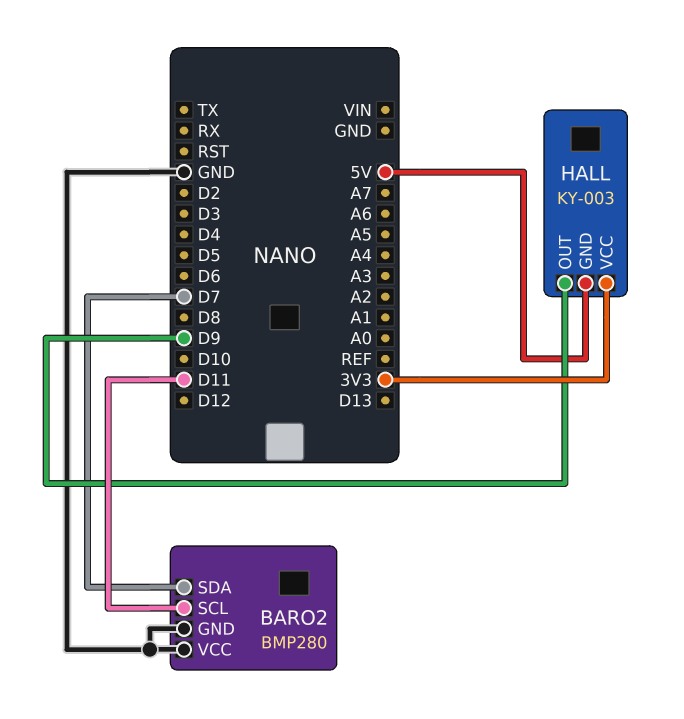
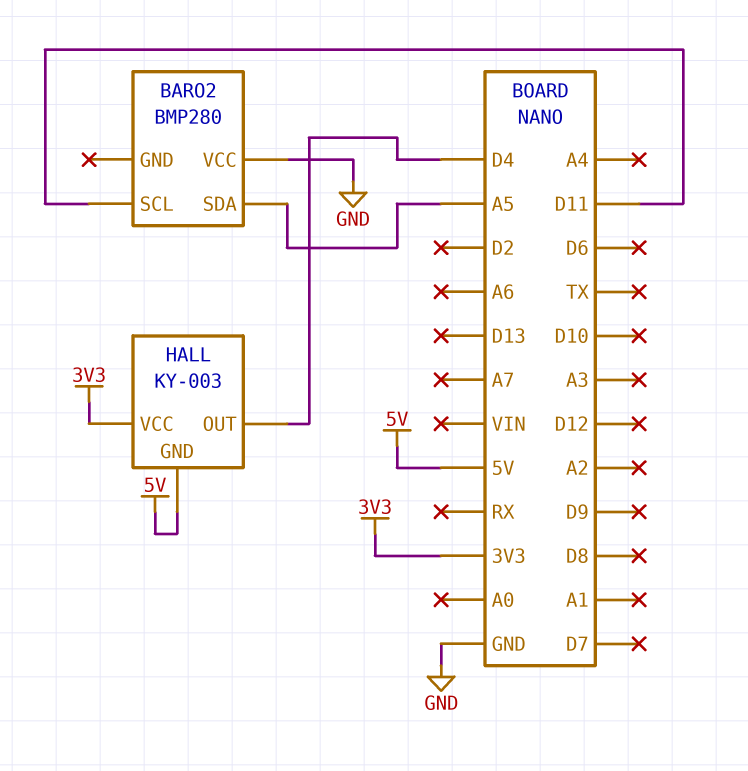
BARO2 pin GND: GND -> none
BARO2 pin SDA: D7 -> A5
HALL pin OUT: D9 -> D4

